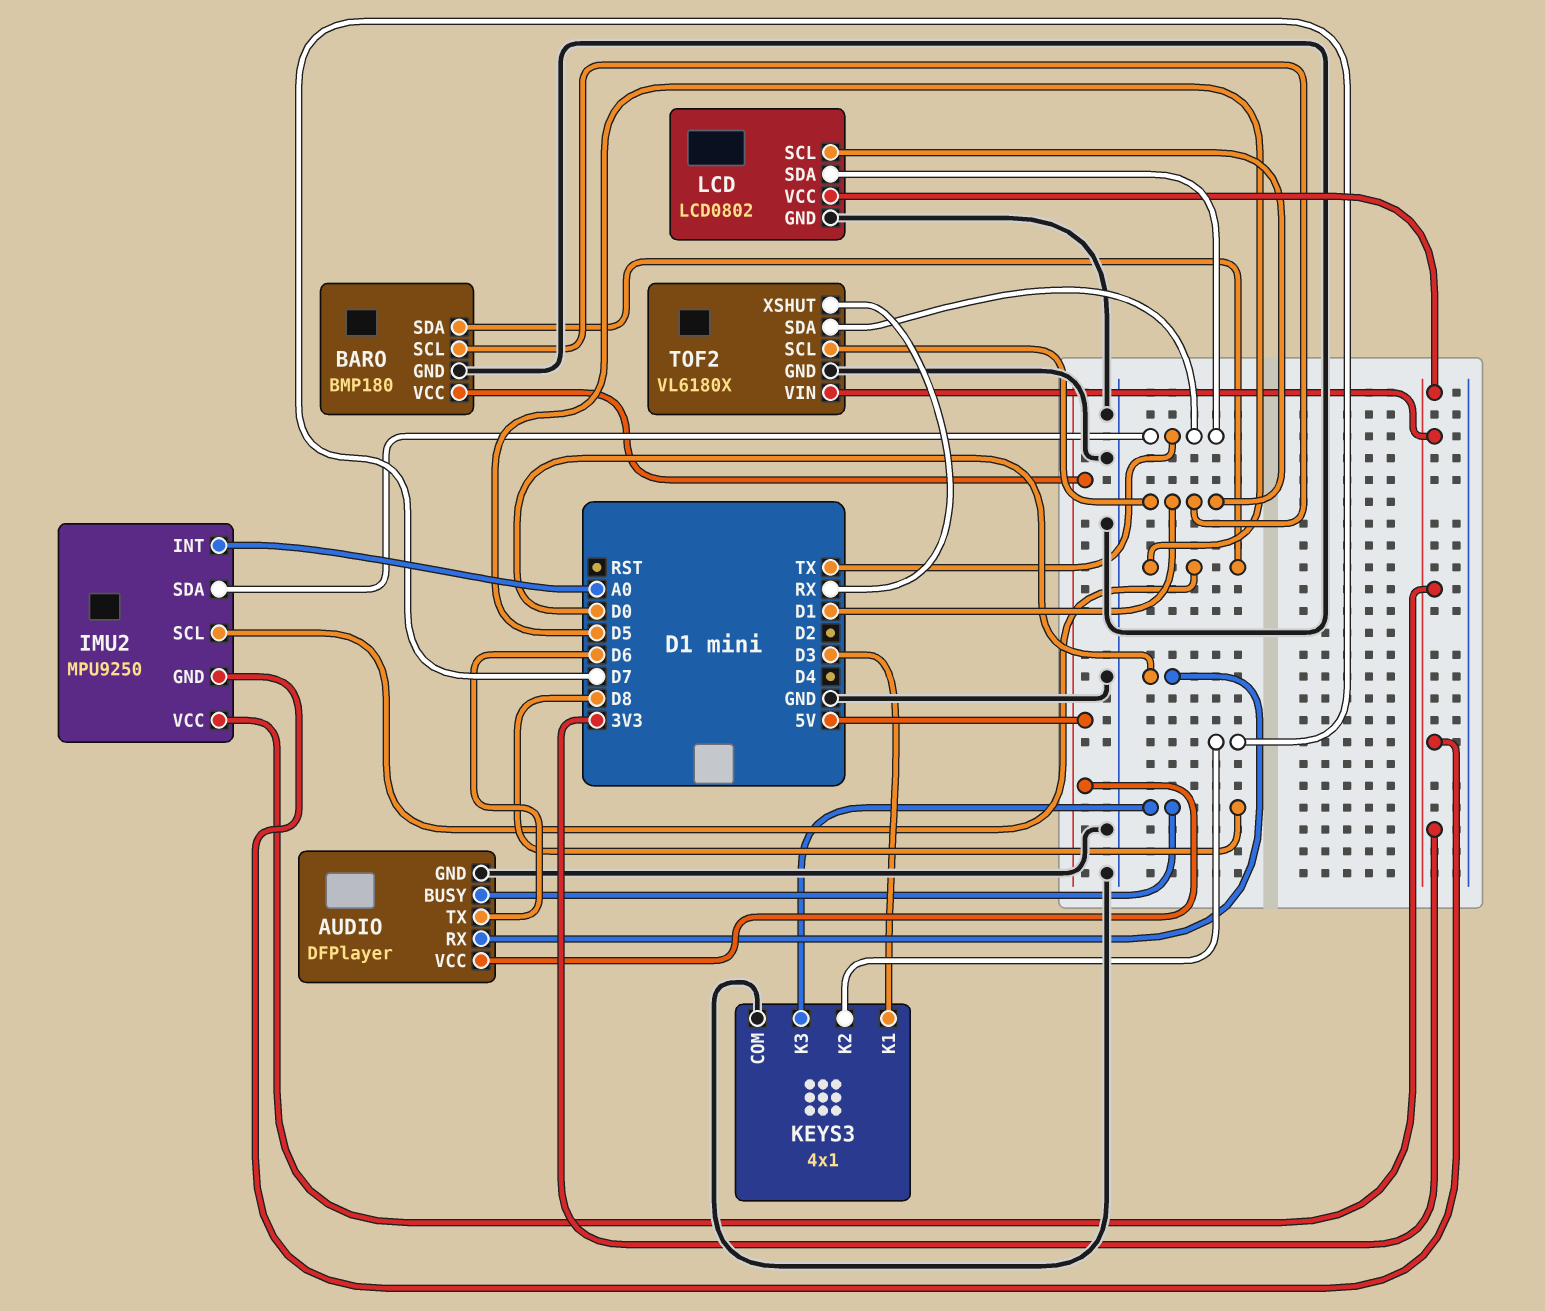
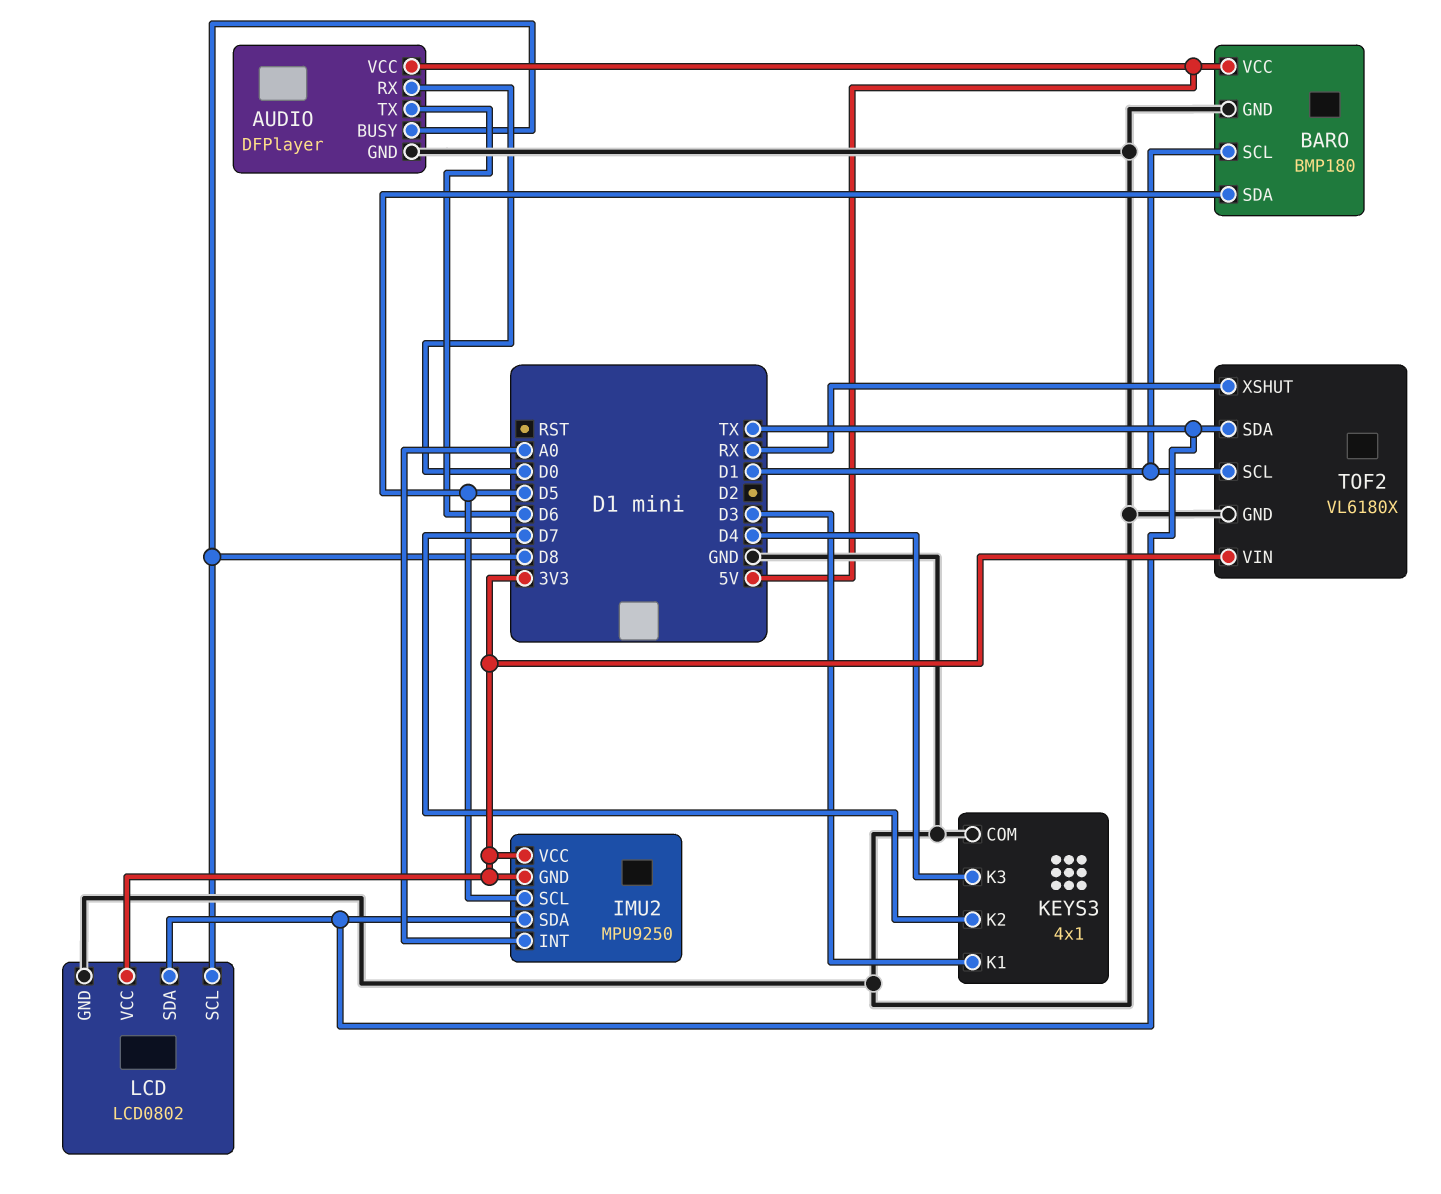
KEYS3 pin K3: D8 -> D4
LCD pin SCL: D1 -> D8

